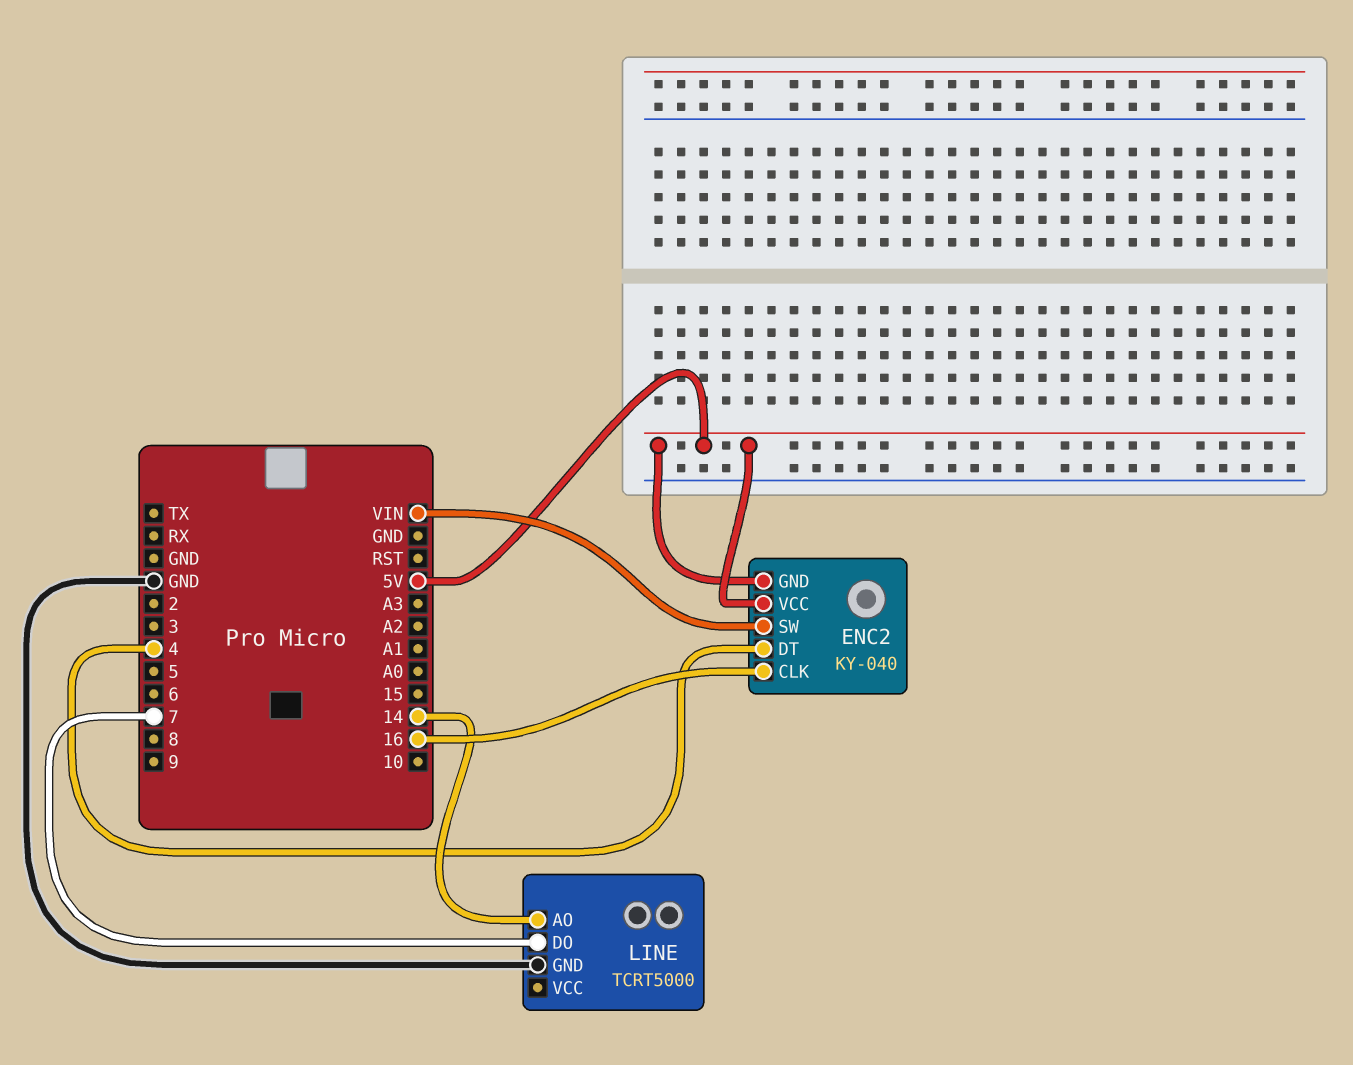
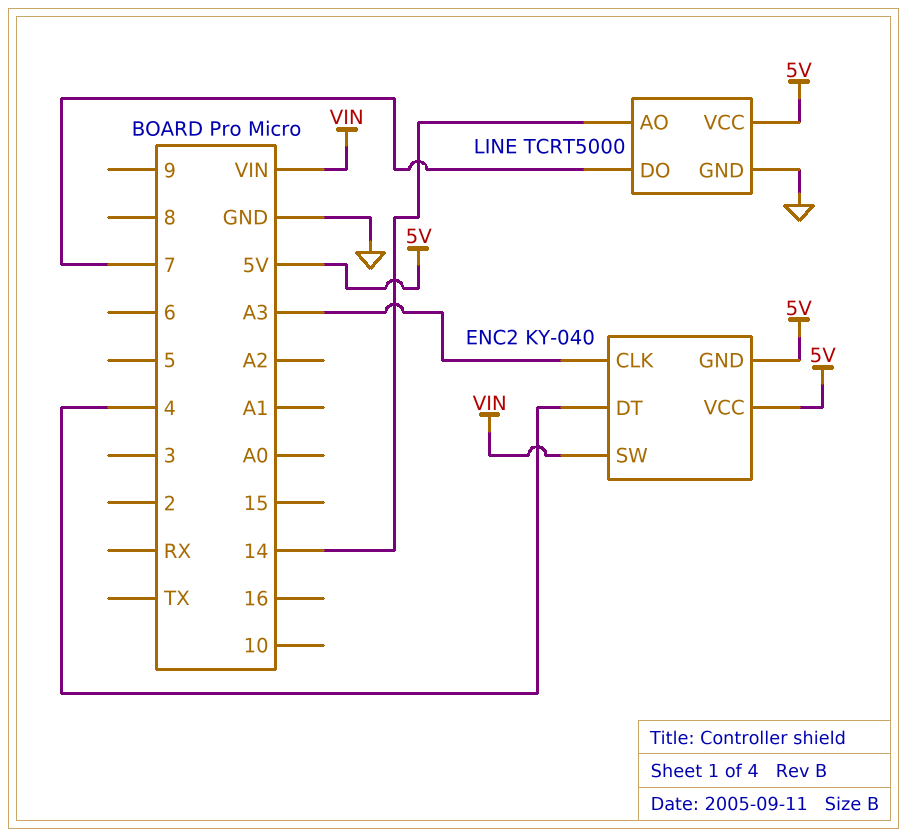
ENC2 pin CLK: 16 -> A3
LINE pin VCC: none -> 5V

